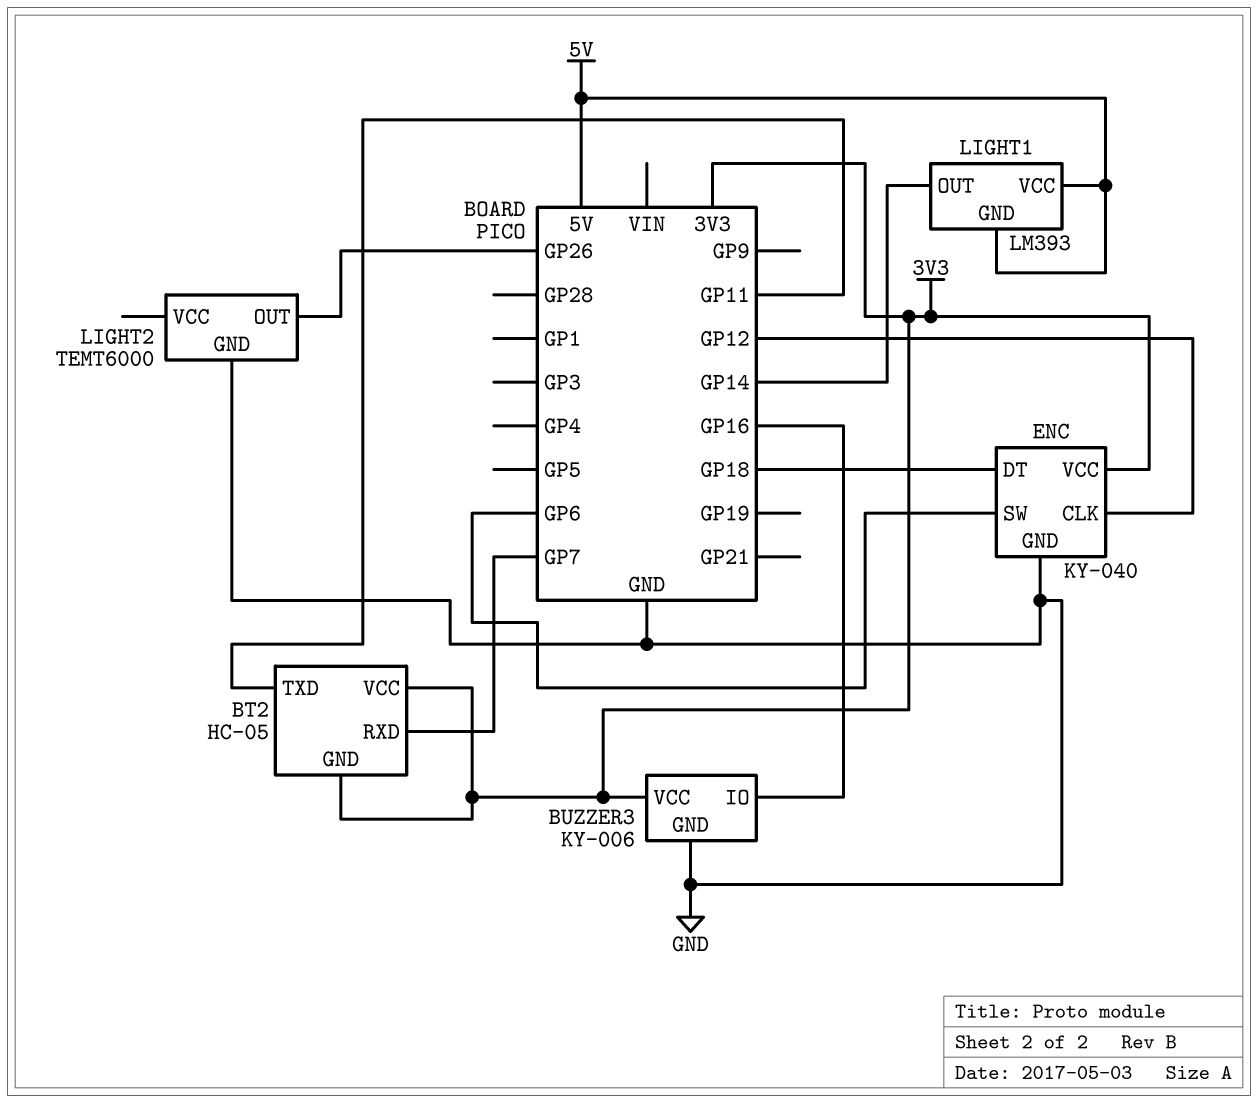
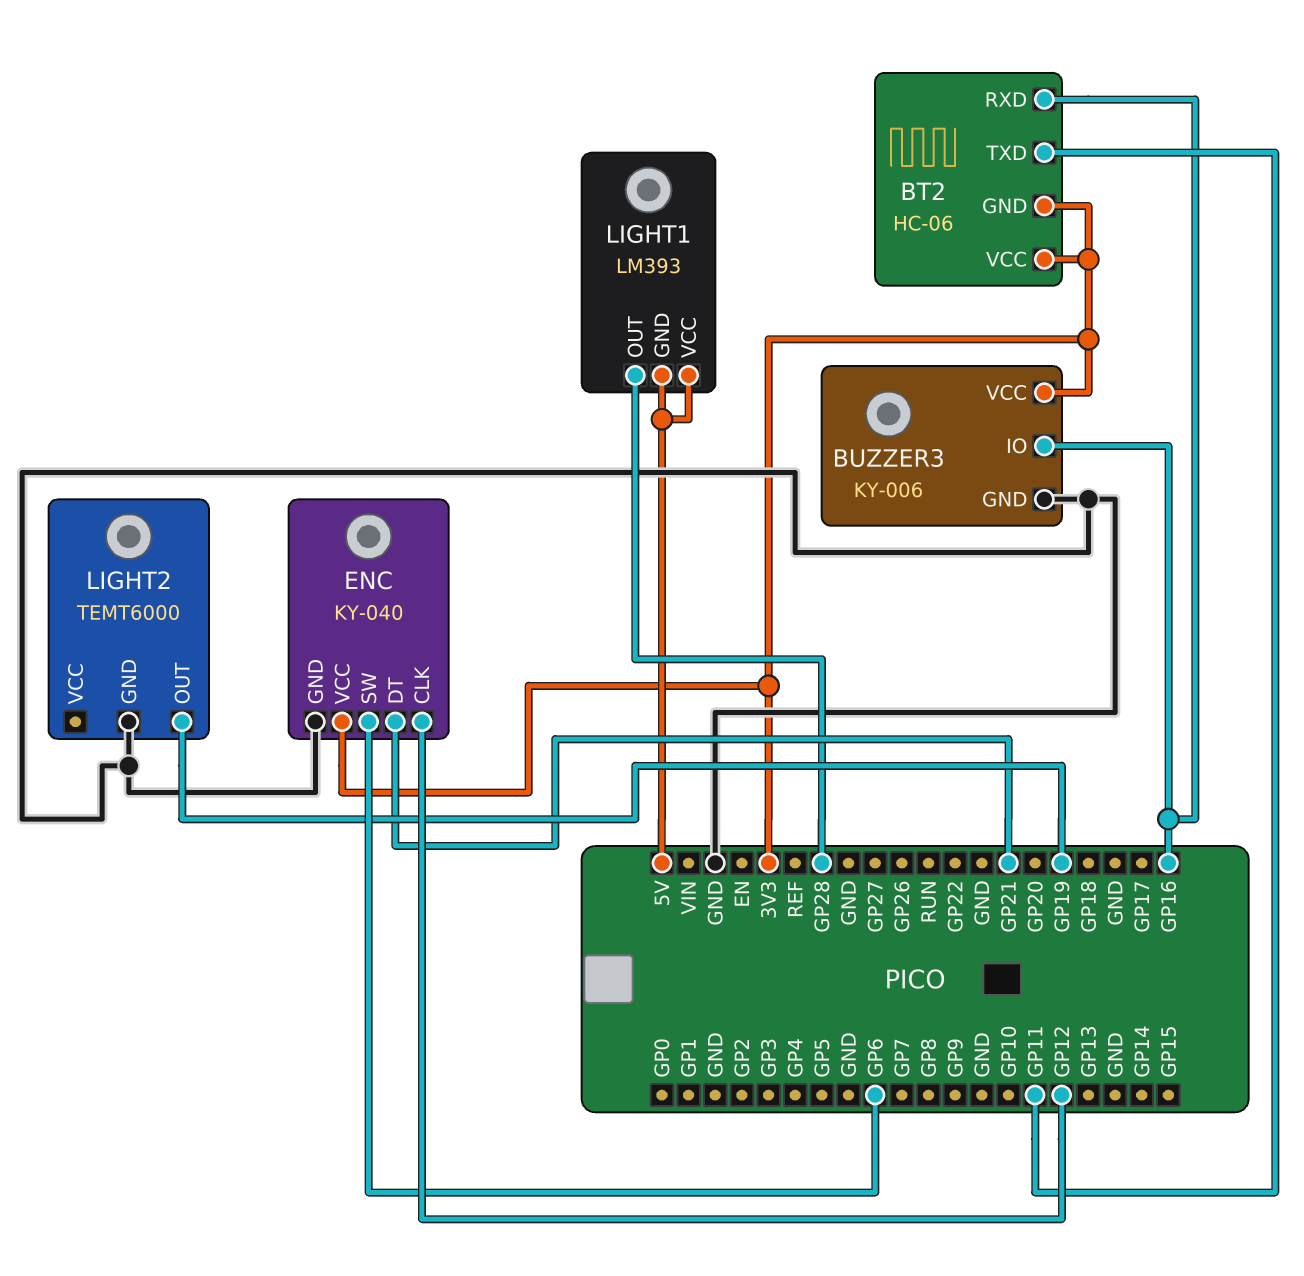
BT2: HC-05 -> HC-06
BT2 pin RXD: GP7 -> GP16
ENC pin DT: GP18 -> GP21
LIGHT1 pin OUT: GP14 -> GP28
LIGHT2 pin OUT: GP26 -> GP19

